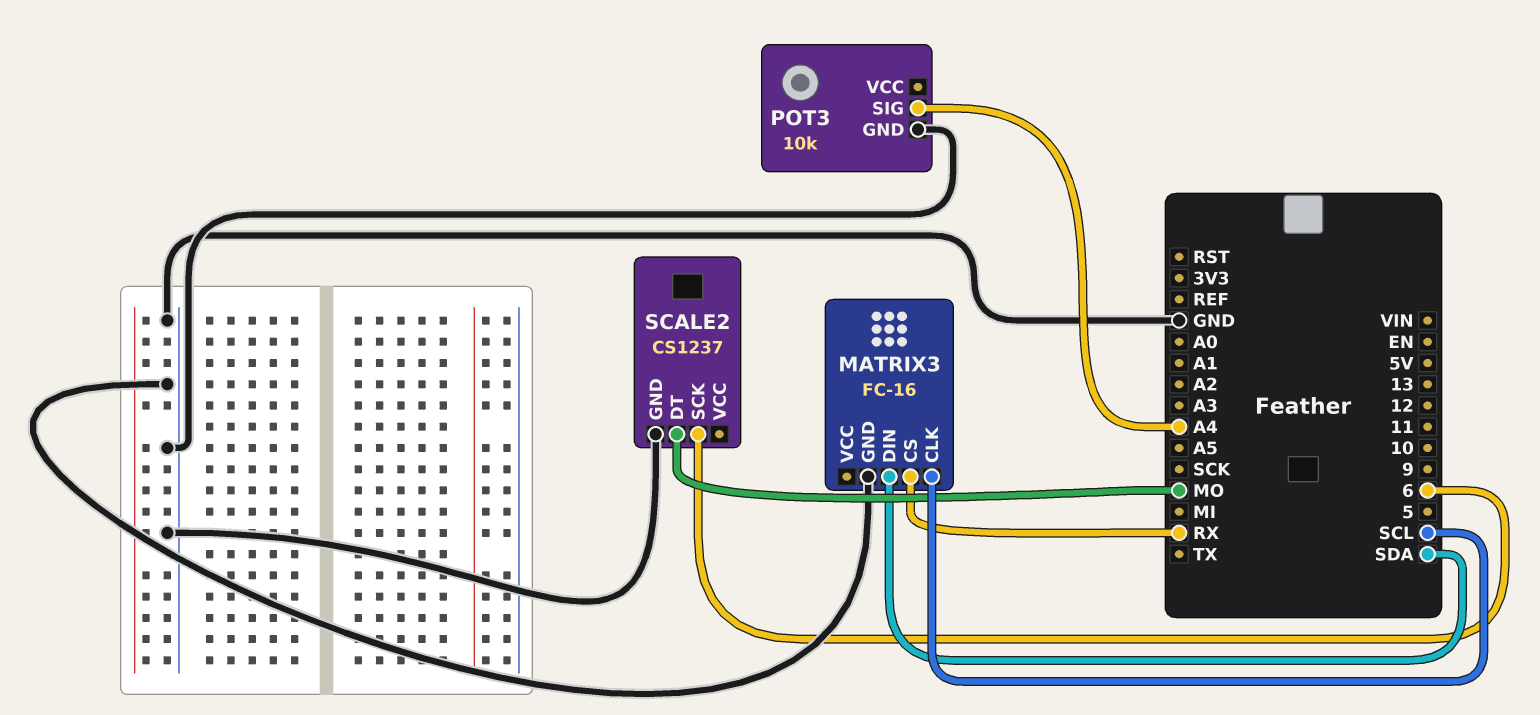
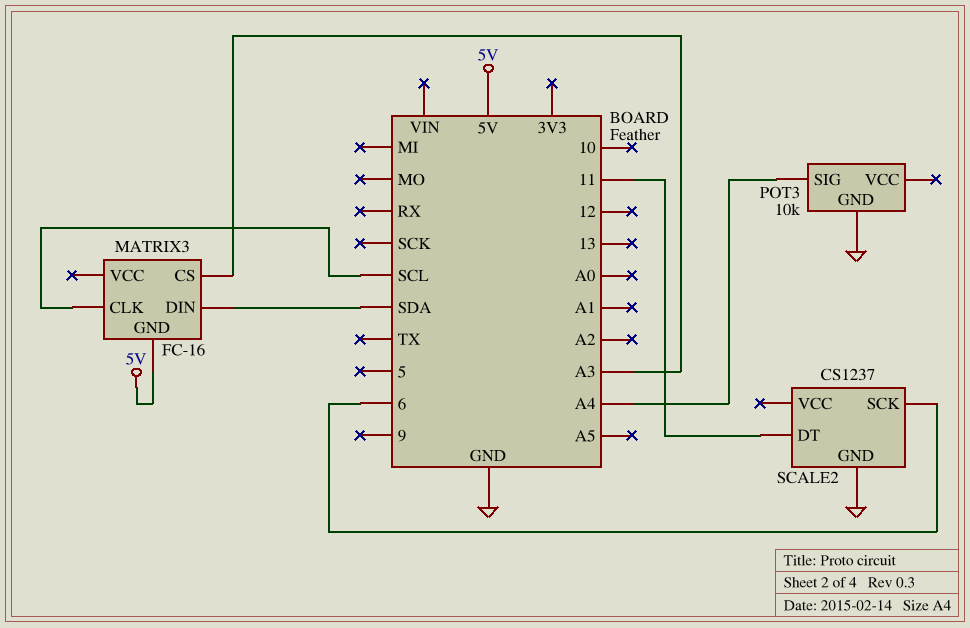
MATRIX3 pin CS: RX -> A3
MATRIX3 pin GND: GND -> 5V
SCALE2 pin DT: MO -> 11

